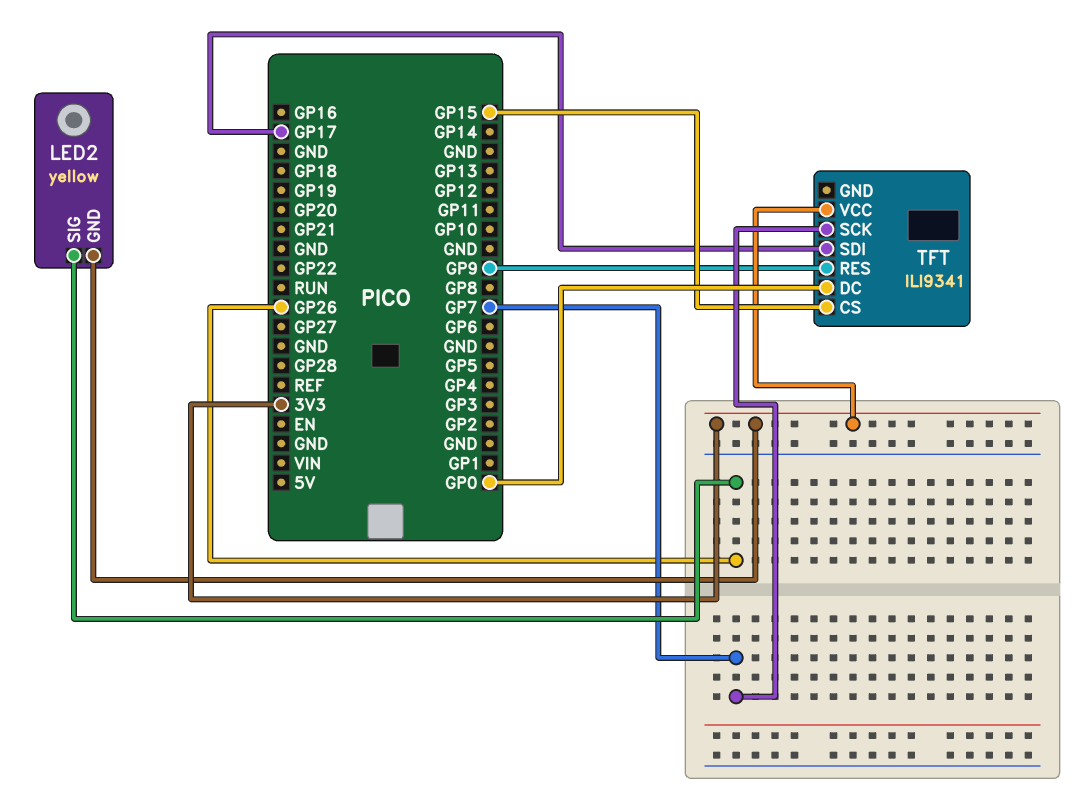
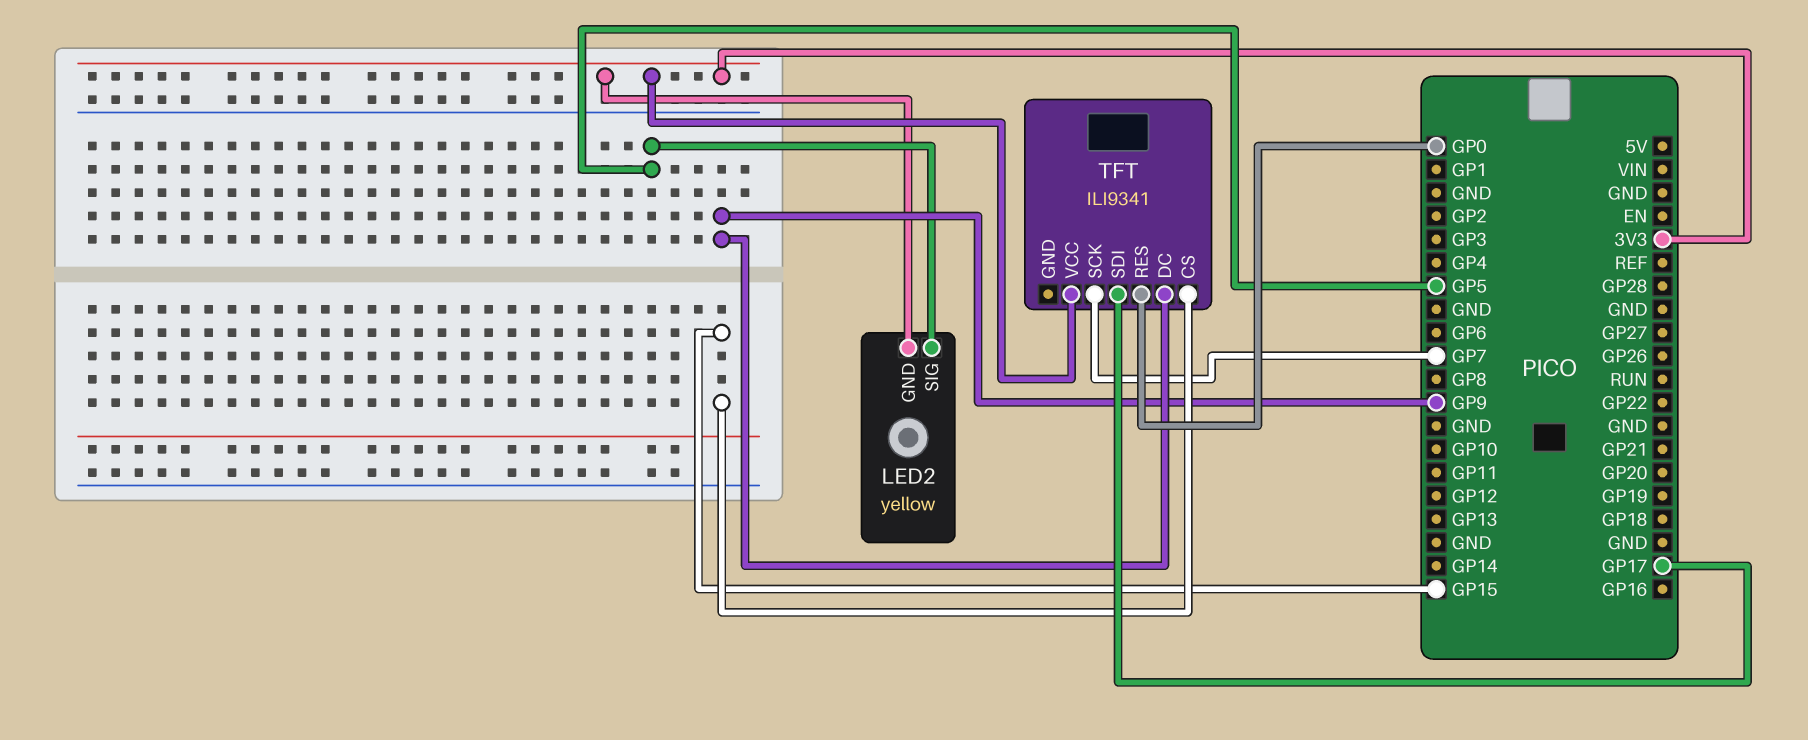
LED2 pin SIG: GP26 -> GP5
TFT pin DC: GP0 -> GP9
TFT pin RES: GP9 -> GP0

